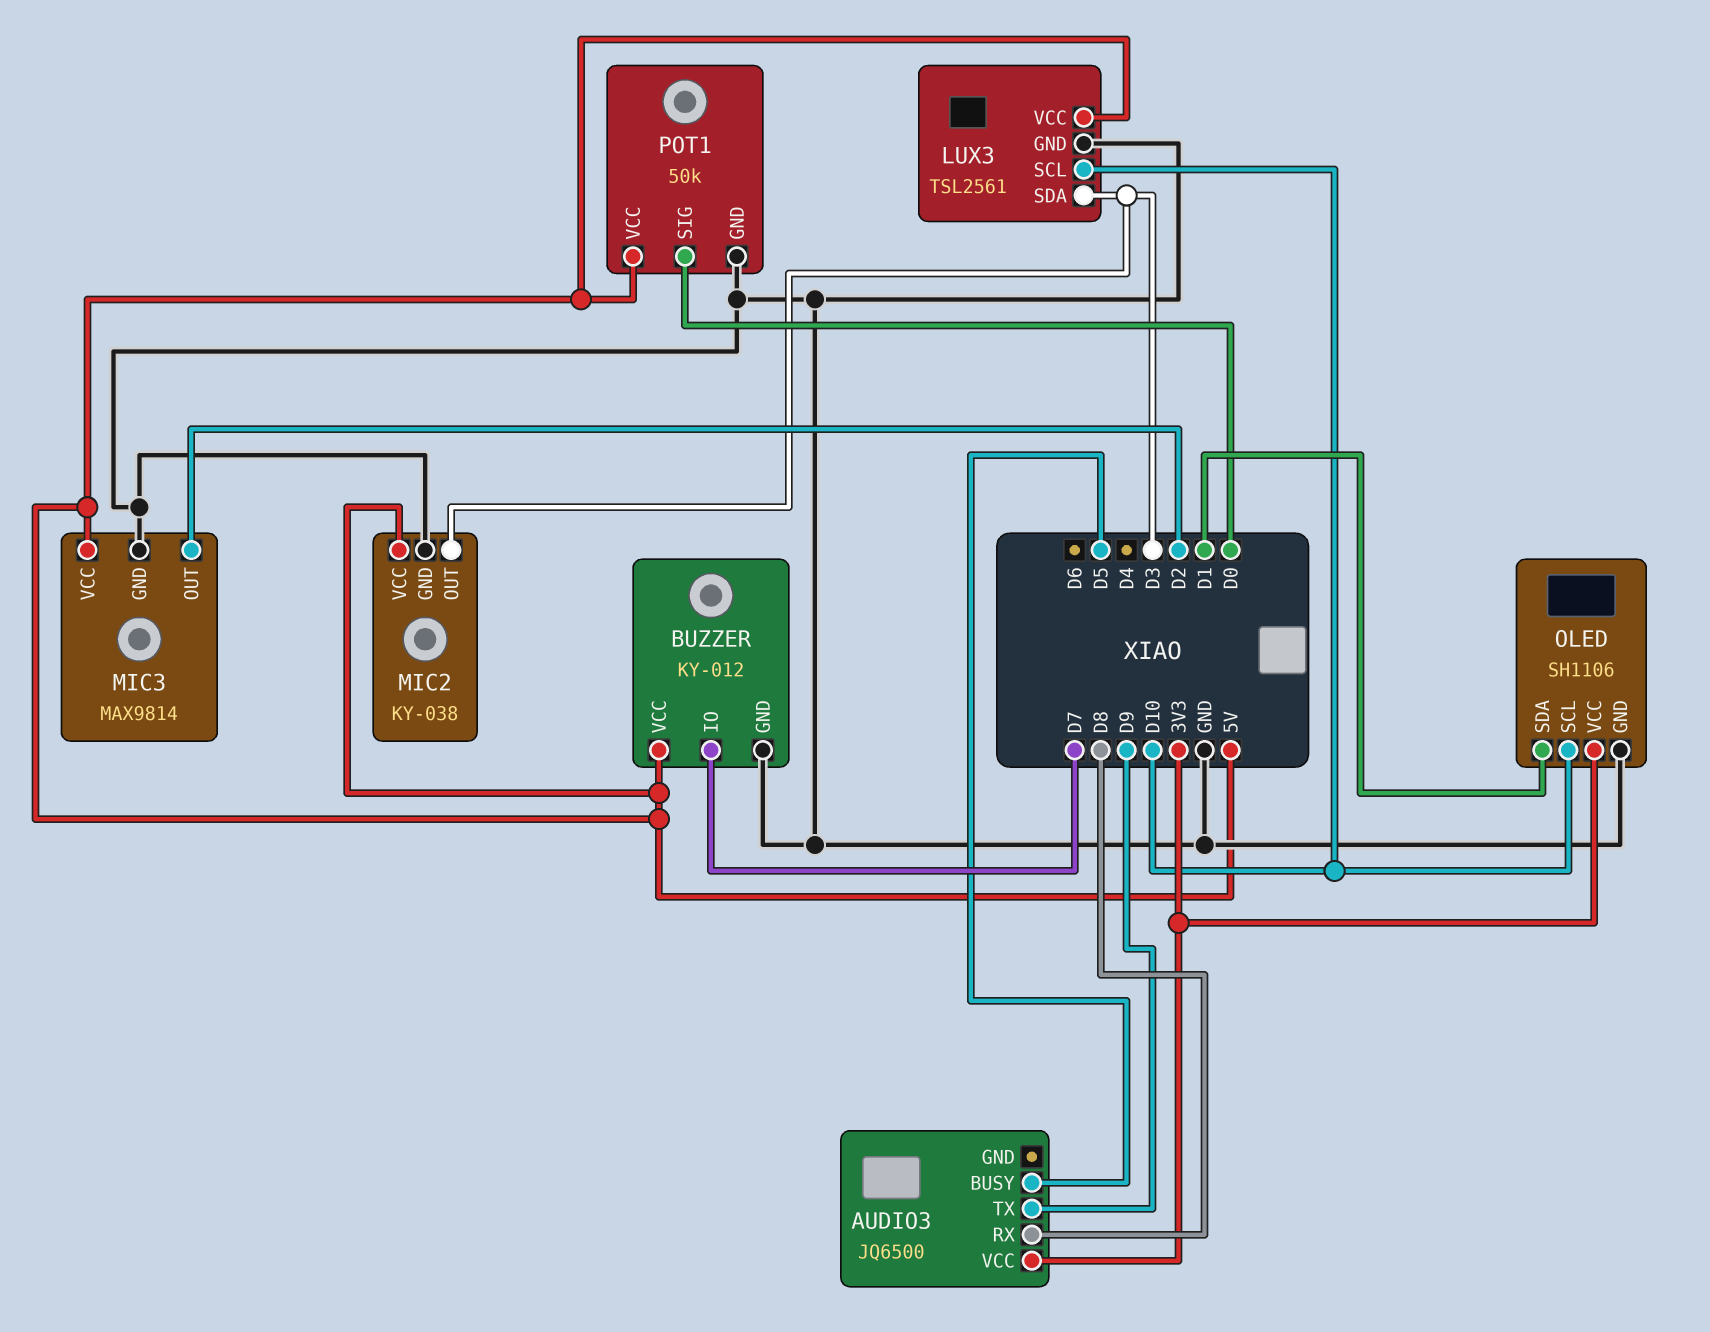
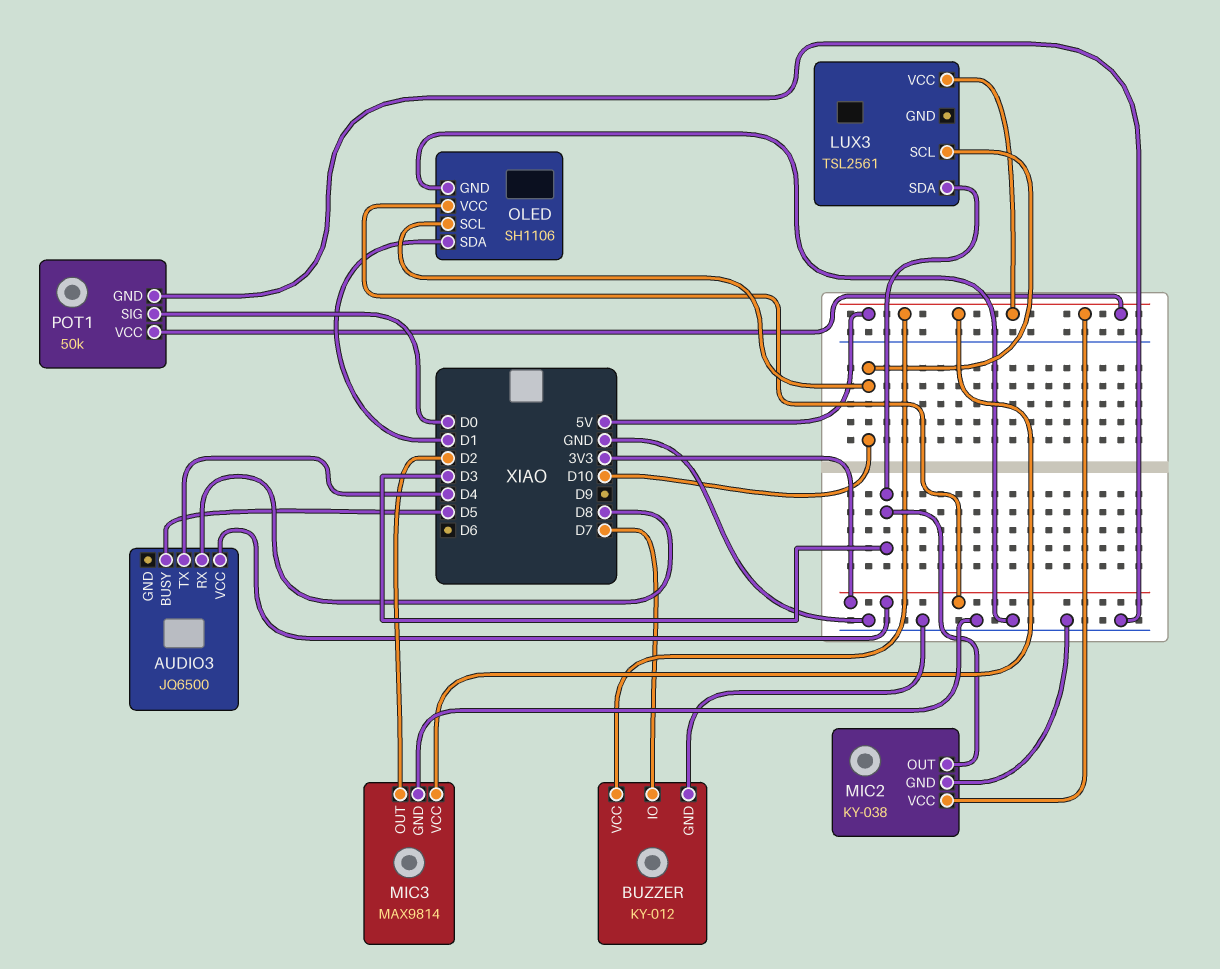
AUDIO3 pin TX: D9 -> D4
LUX3 pin GND: GND -> none

